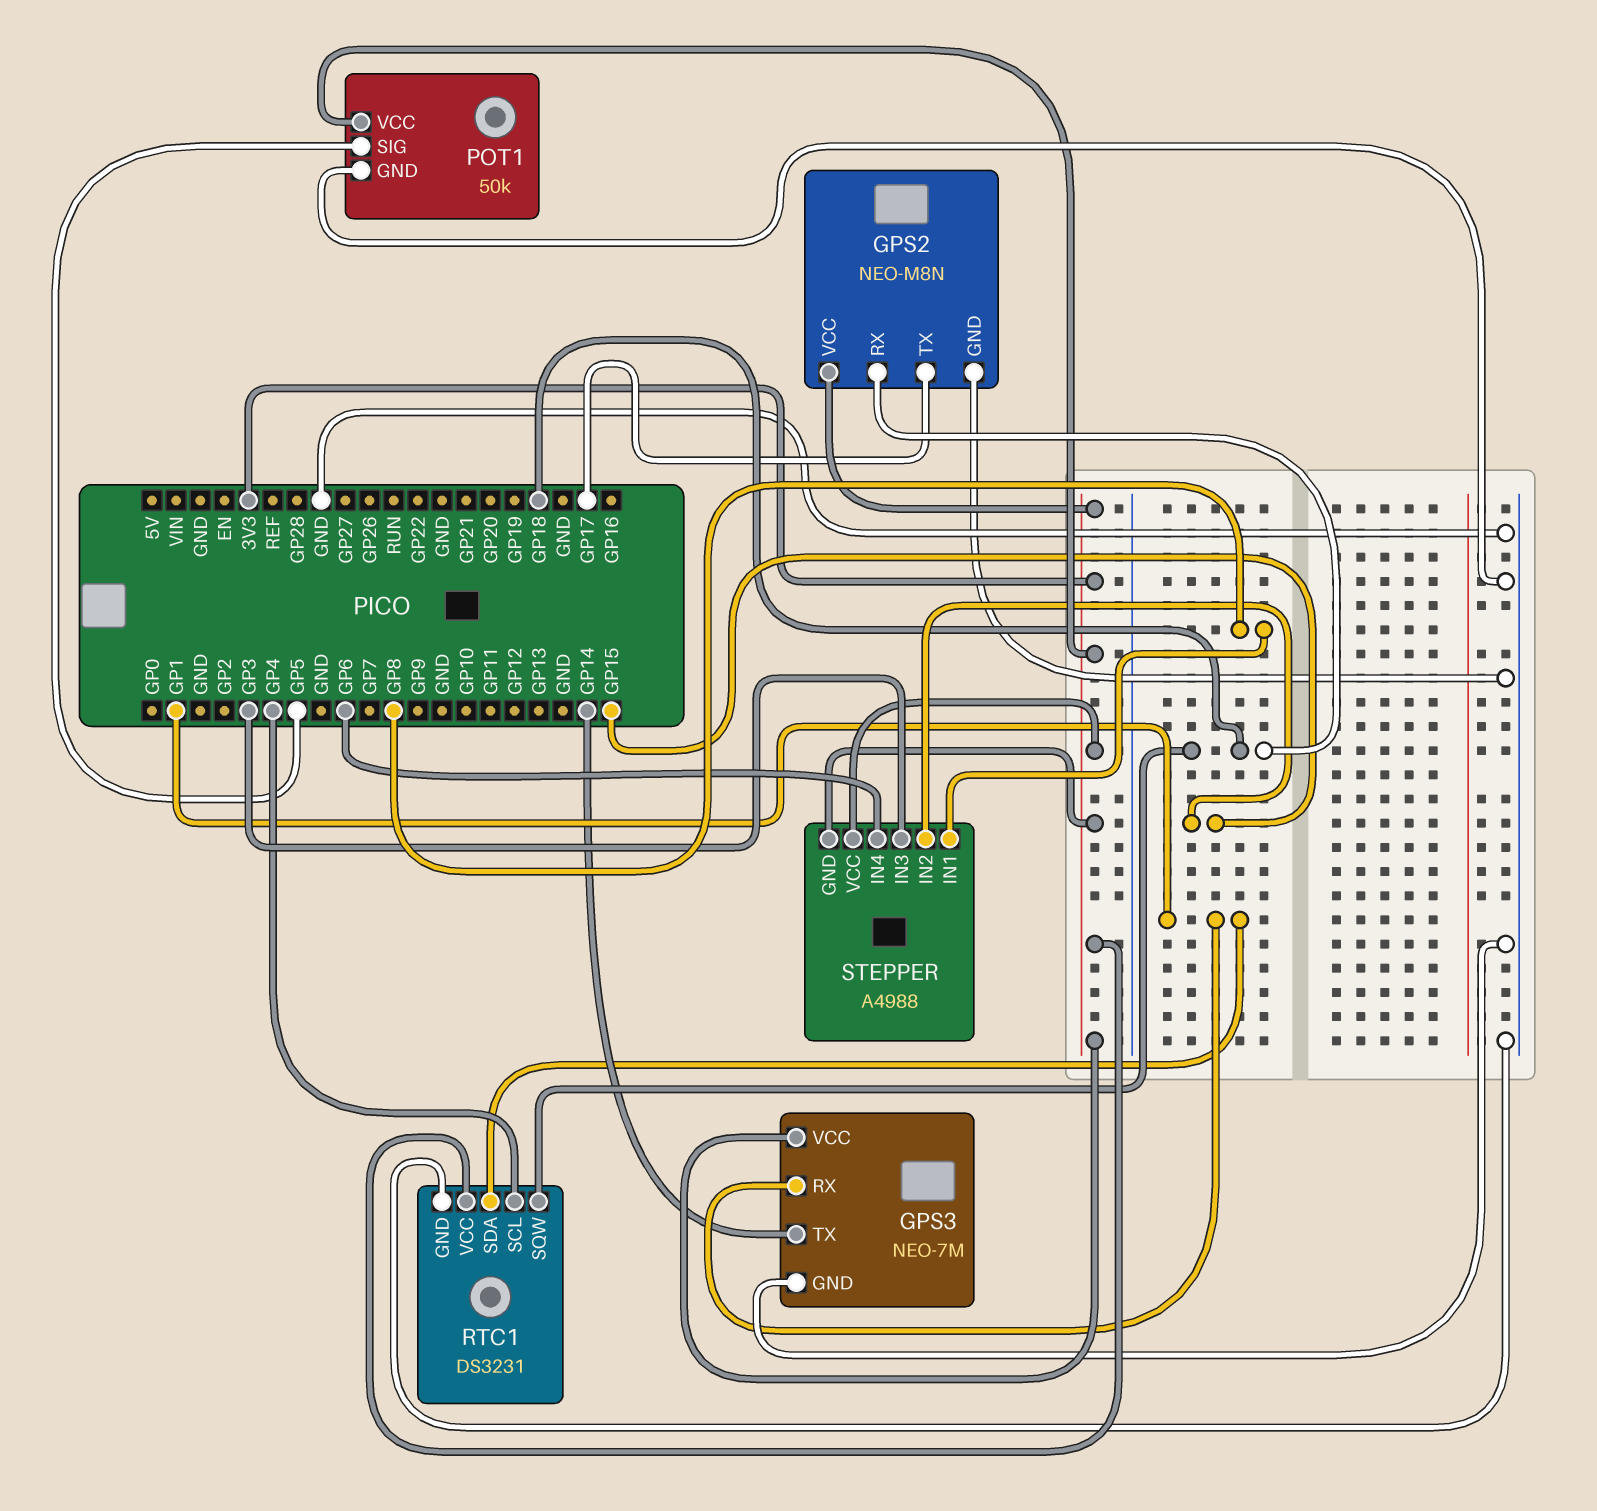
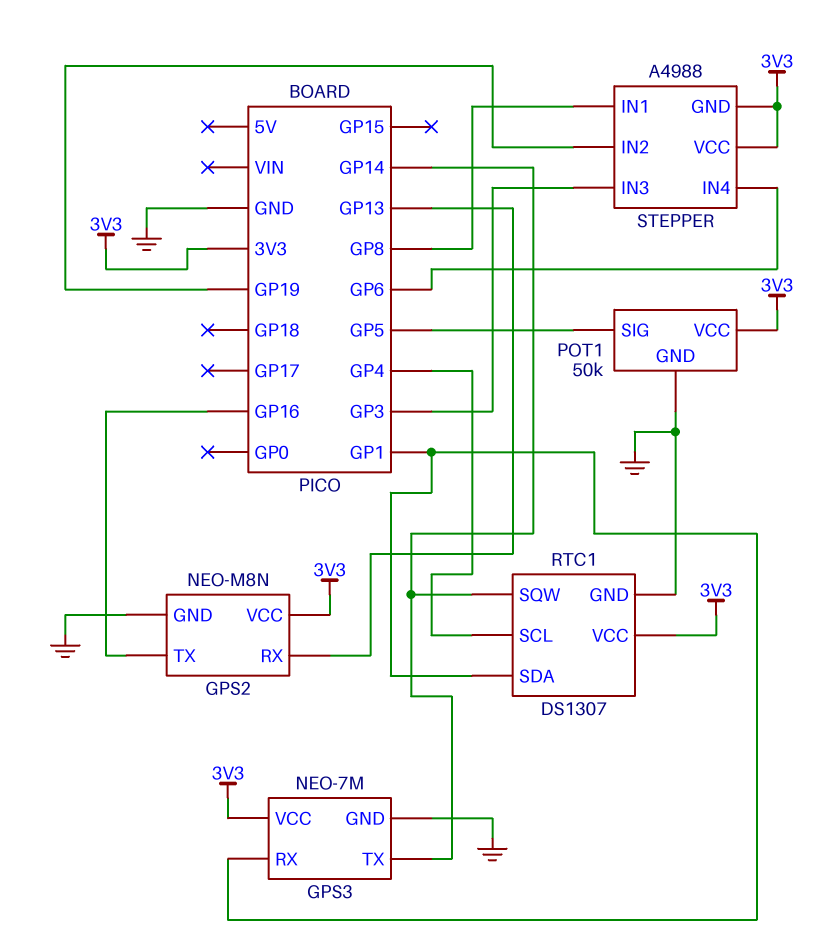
GPS2 pin RX: GP18 -> GP13
GPS2 pin TX: GP17 -> GP16
RTC1: DS3231 -> DS1307
RTC1 pin SQW: GP18 -> GP14
STEPPER pin IN2: GP15 -> GP19

